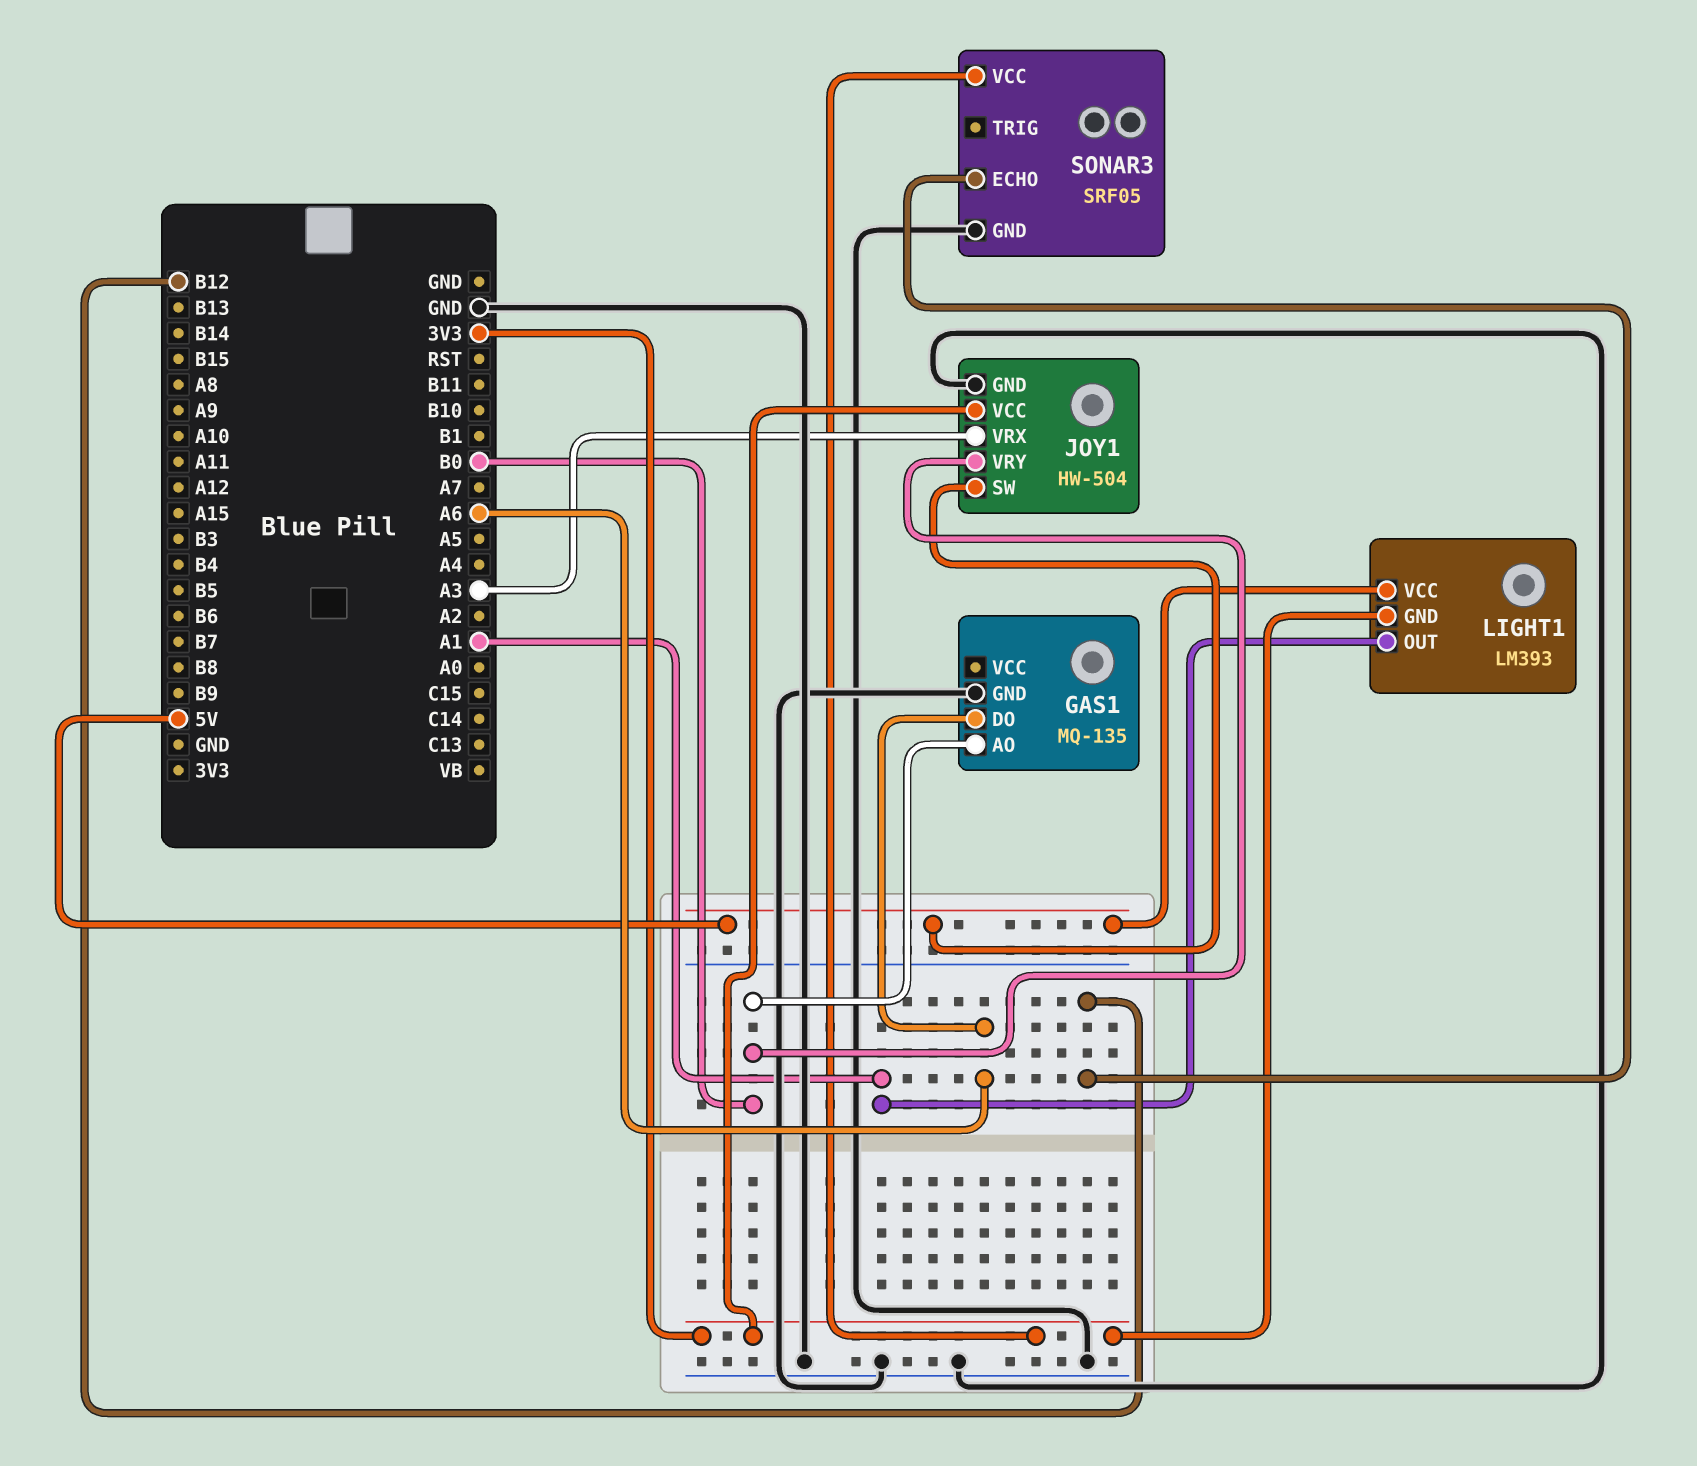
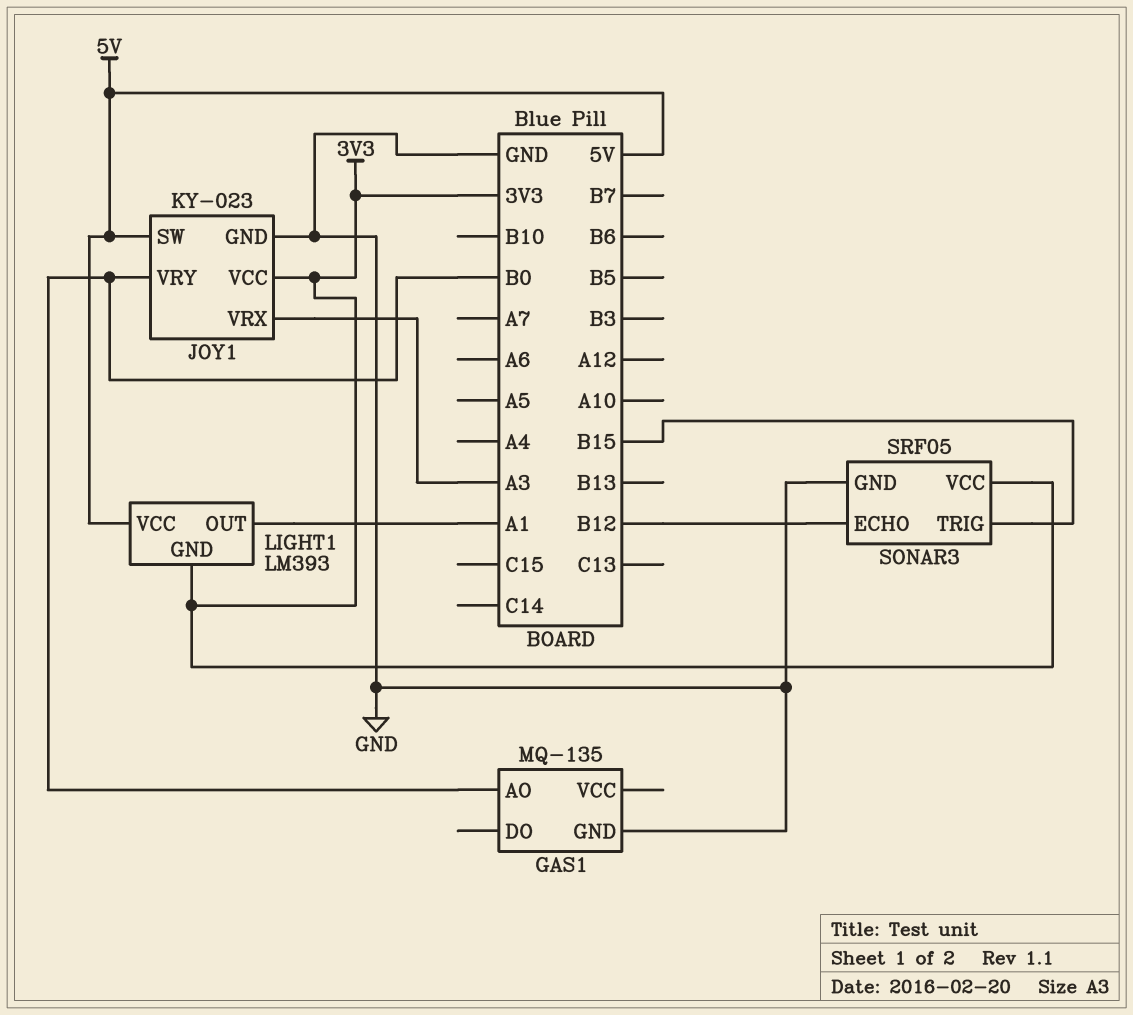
GAS1 pin DO: A6 -> none
JOY1: HW-504 -> KY-023
SONAR3 pin TRIG: none -> B15

